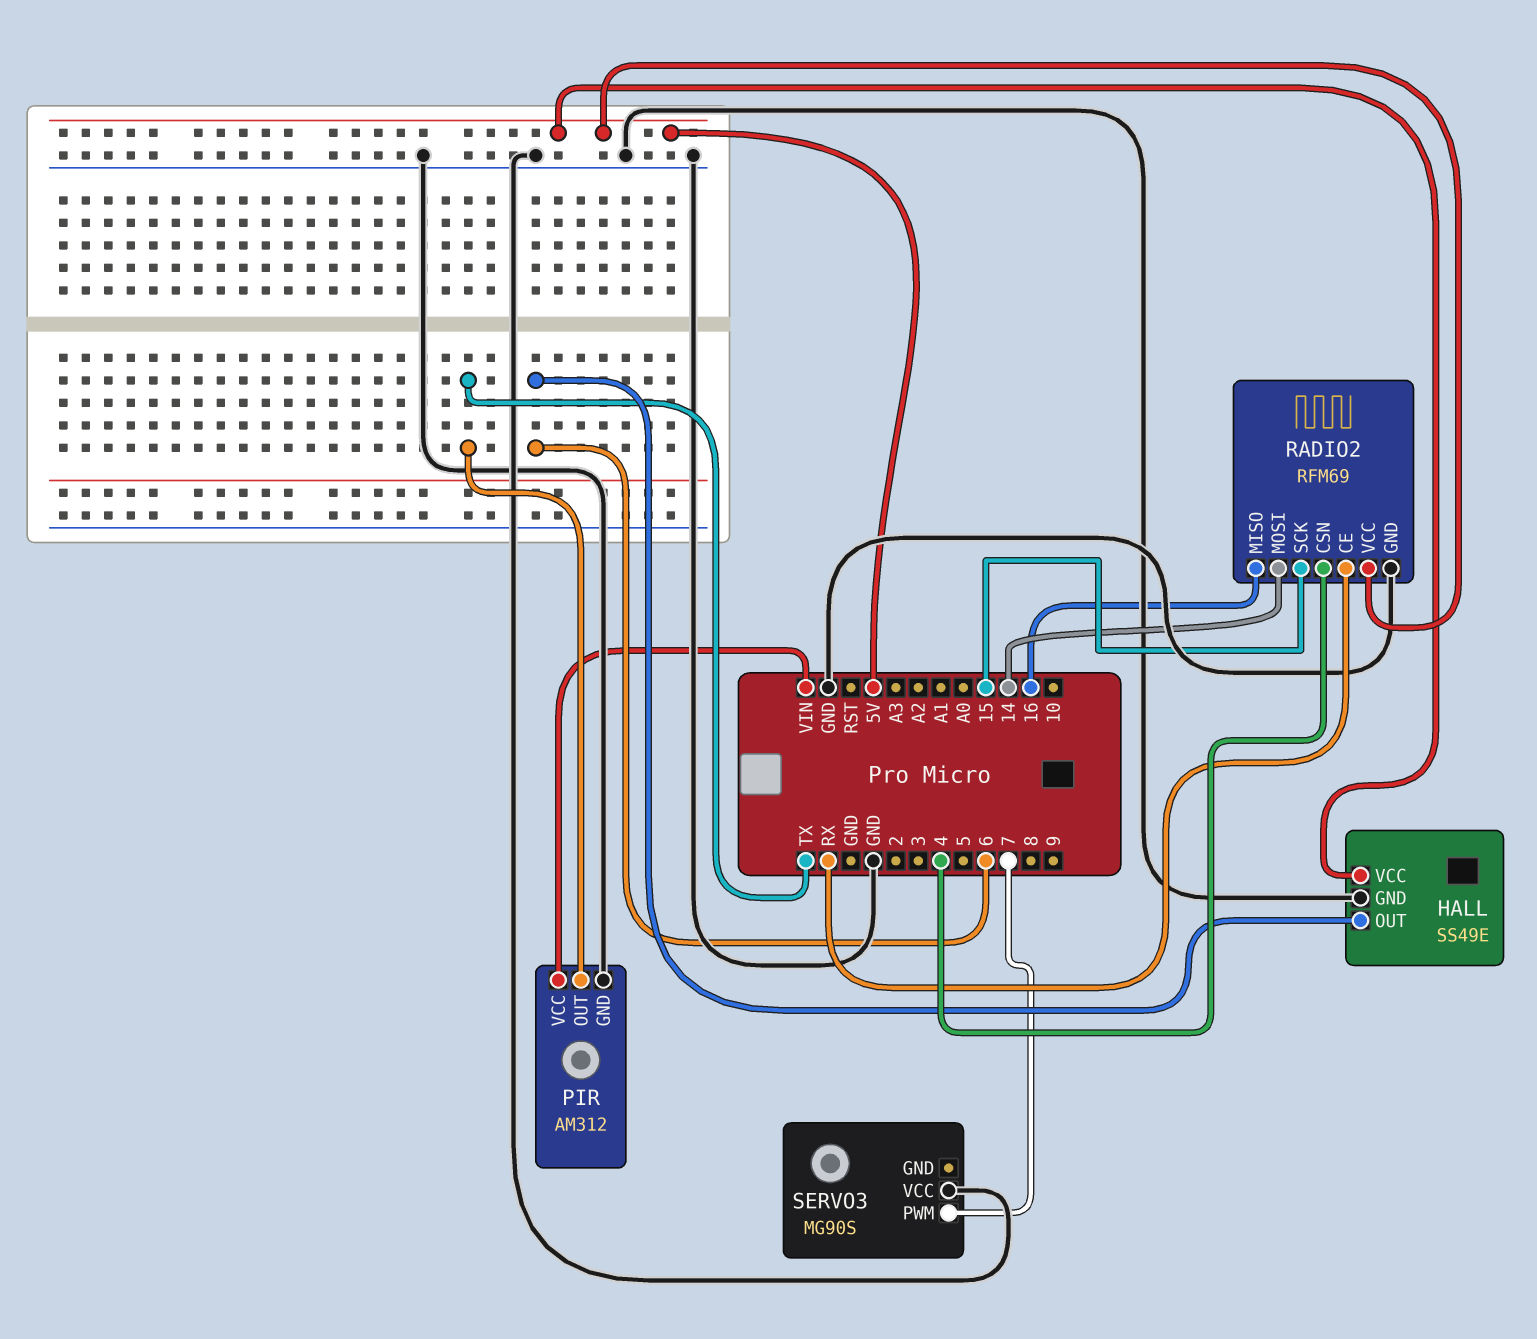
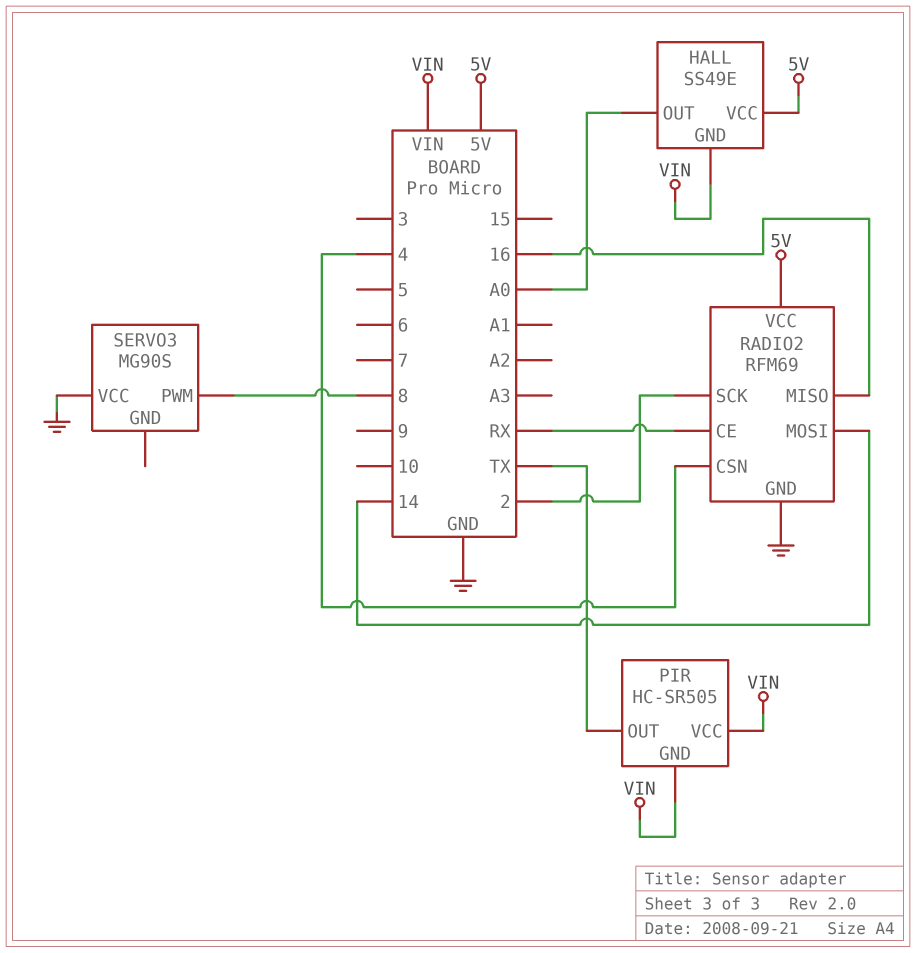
HALL pin GND: GND -> VIN
HALL pin OUT: 6 -> A0
PIR: AM312 -> HC-SR505
PIR pin GND: GND -> VIN
RADIO2 pin SCK: 15 -> 2
SERVO3 pin PWM: 7 -> 8

